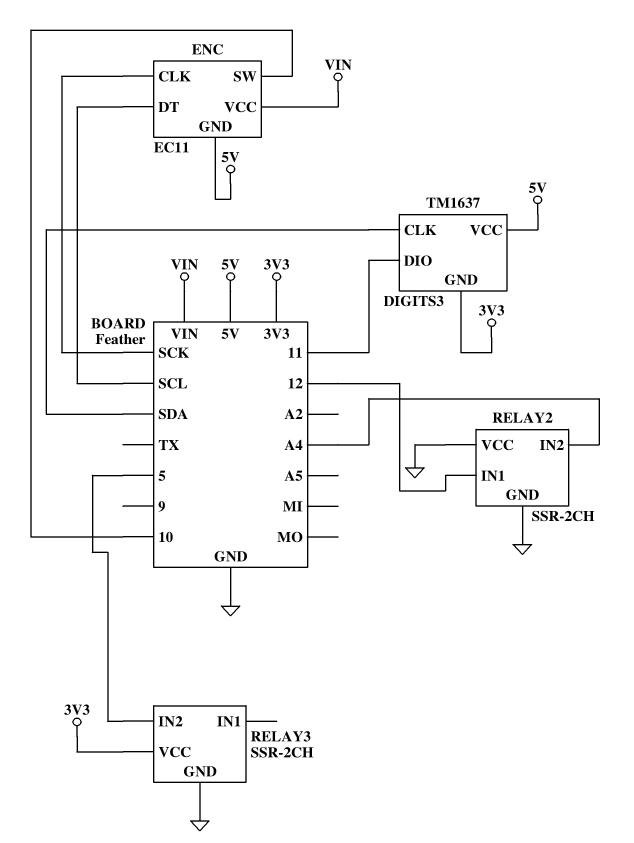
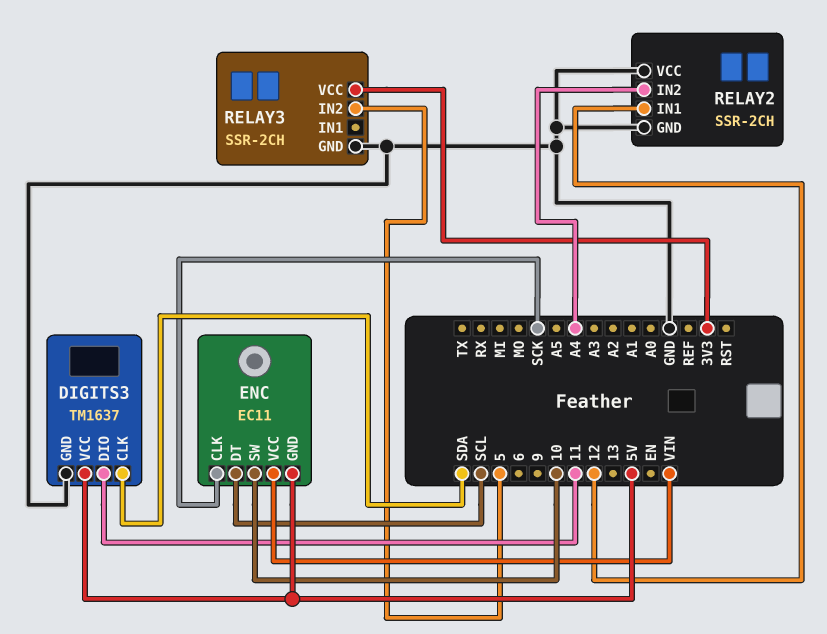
DIGITS3 pin GND: 3V3 -> GND

